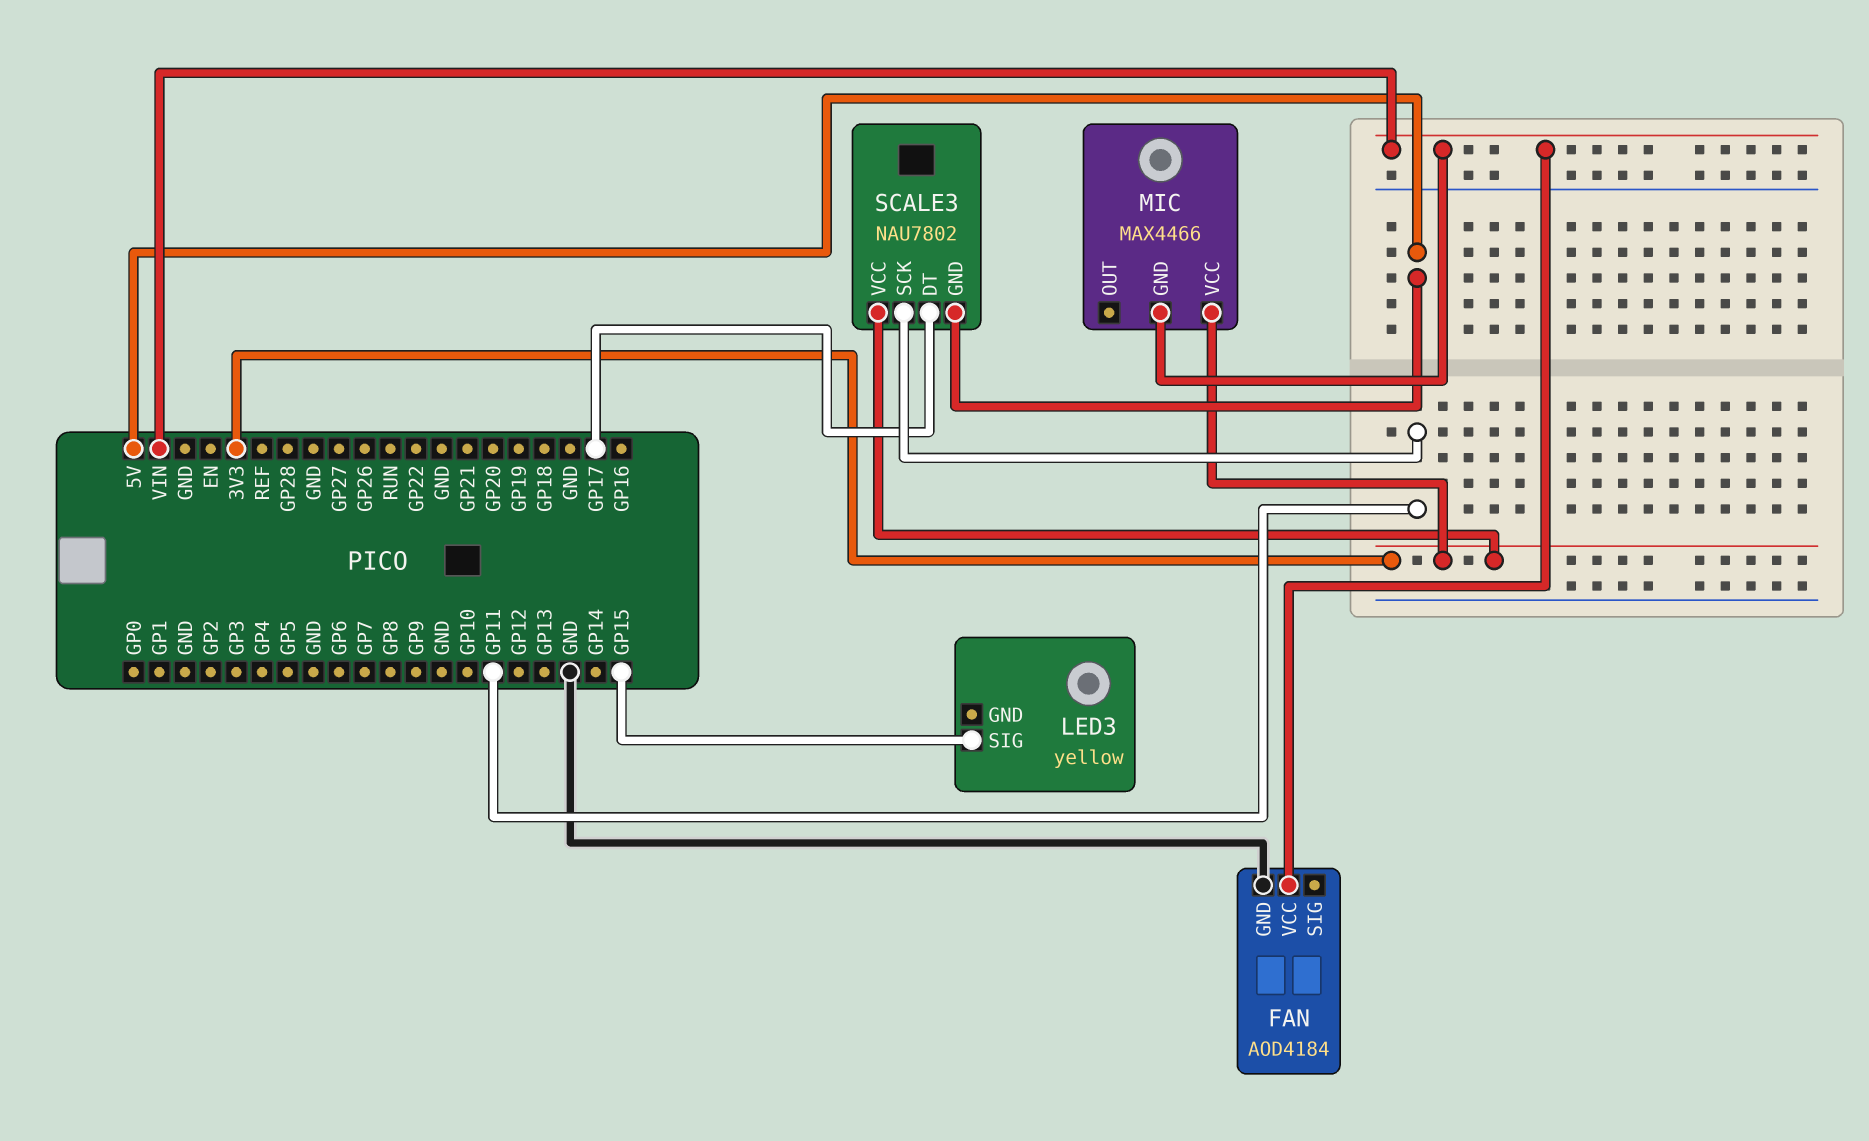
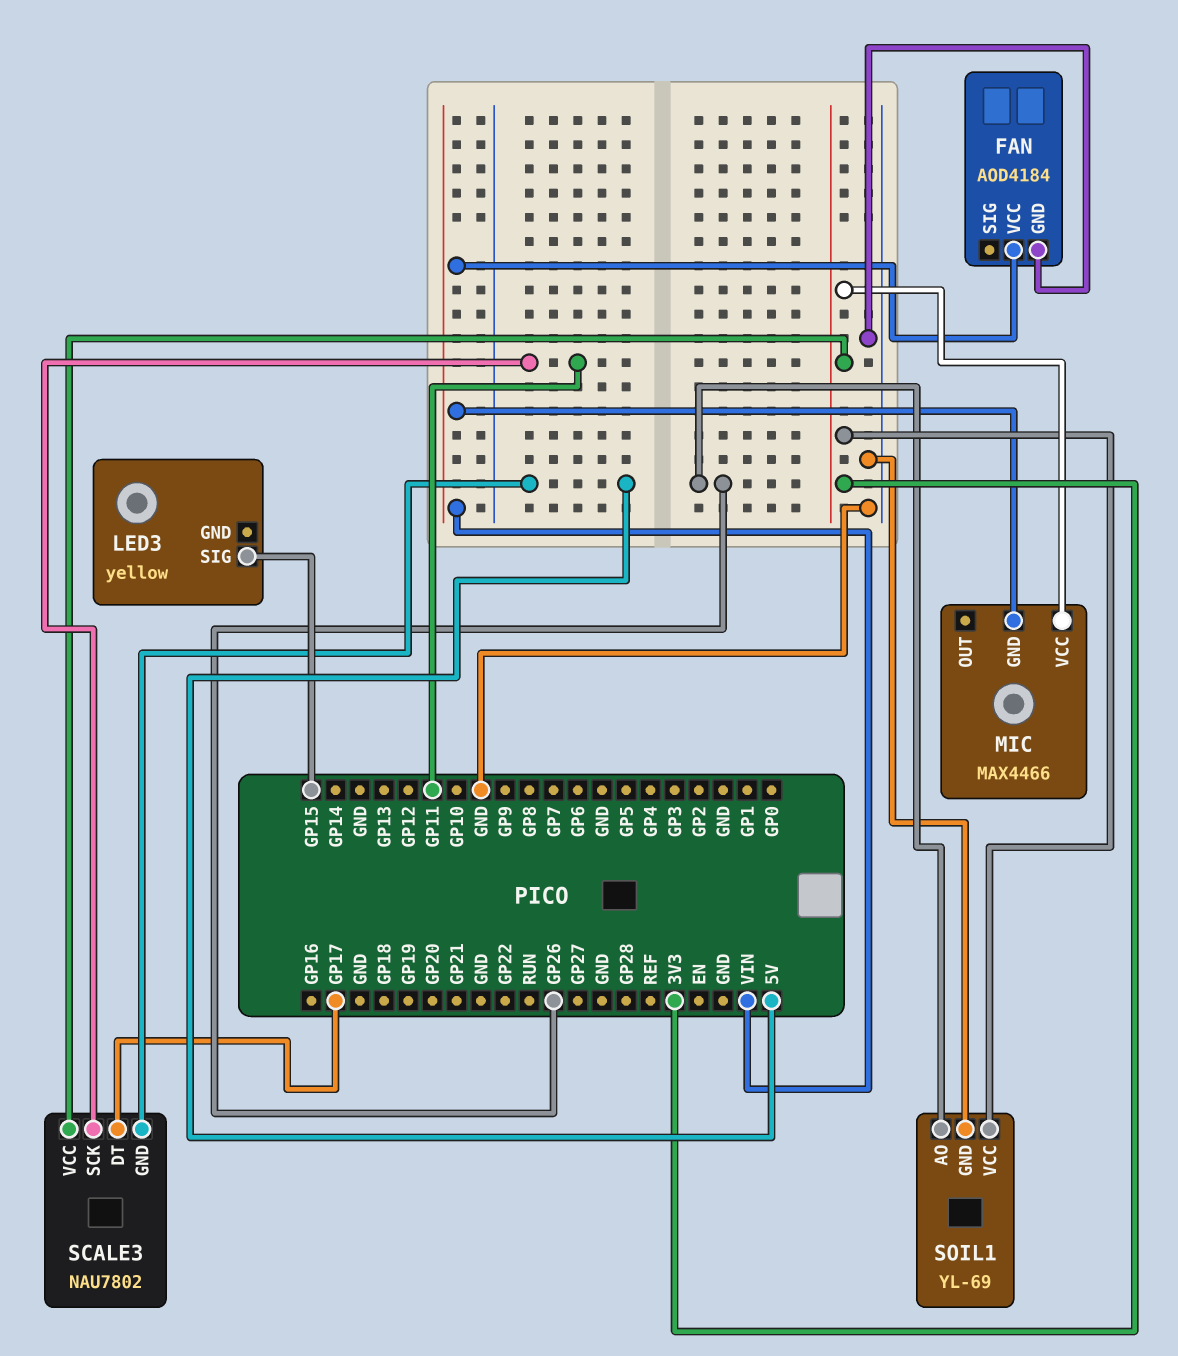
SOIL1: none -> YL-69
SOIL1 pin AO: none -> GP26
SOIL1 pin GND: none -> GND
SOIL1 pin VCC: none -> 3V3

